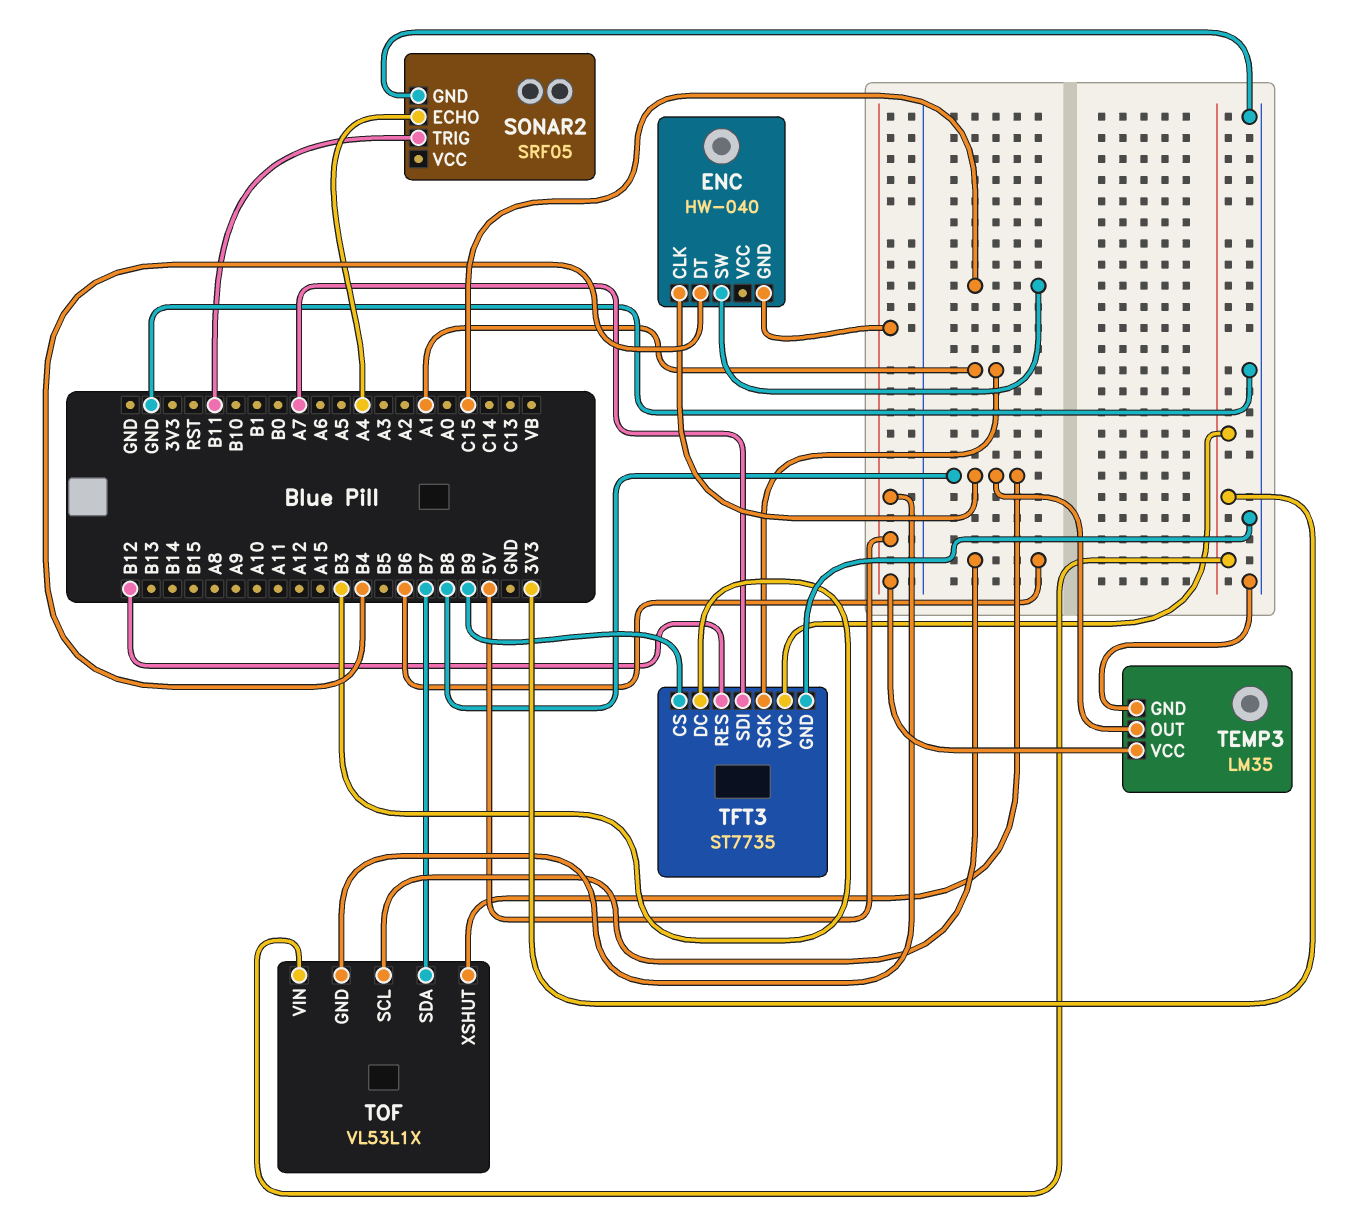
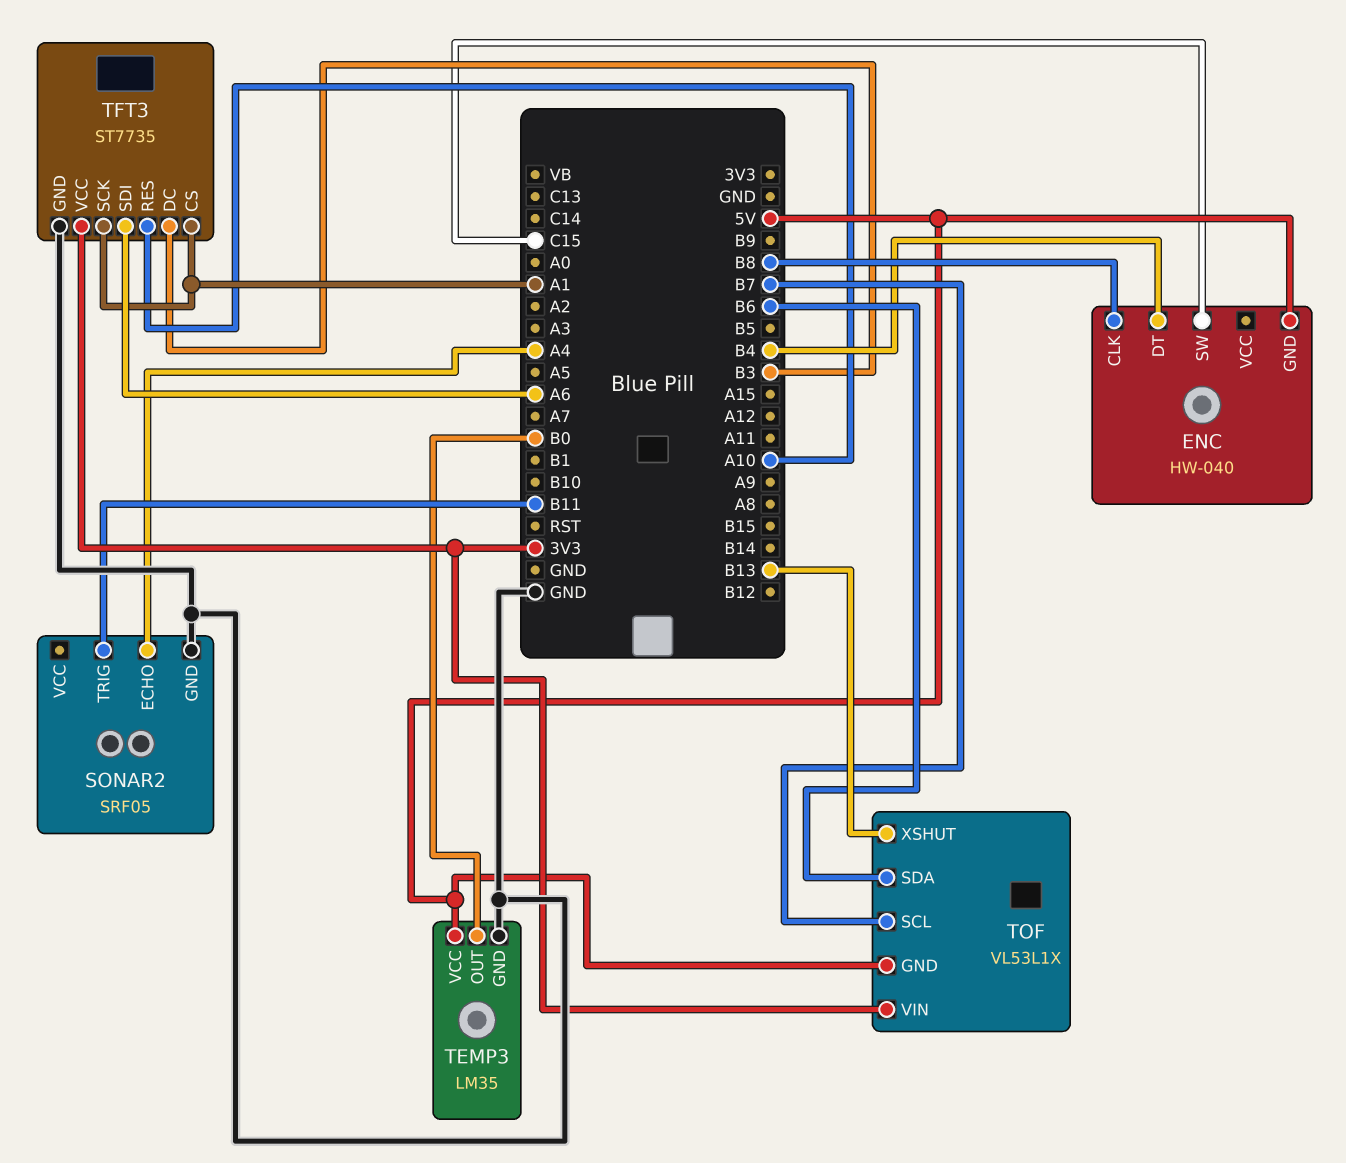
TEMP3 pin OUT: B8 -> B0
TFT3 pin CS: B9 -> A1
TFT3 pin RES: B12 -> A10
TFT3 pin SDI: A7 -> A6
TOF pin SCL: B6 -> B7
TOF pin SDA: B7 -> B6
TOF pin XSHUT: B8 -> B13

